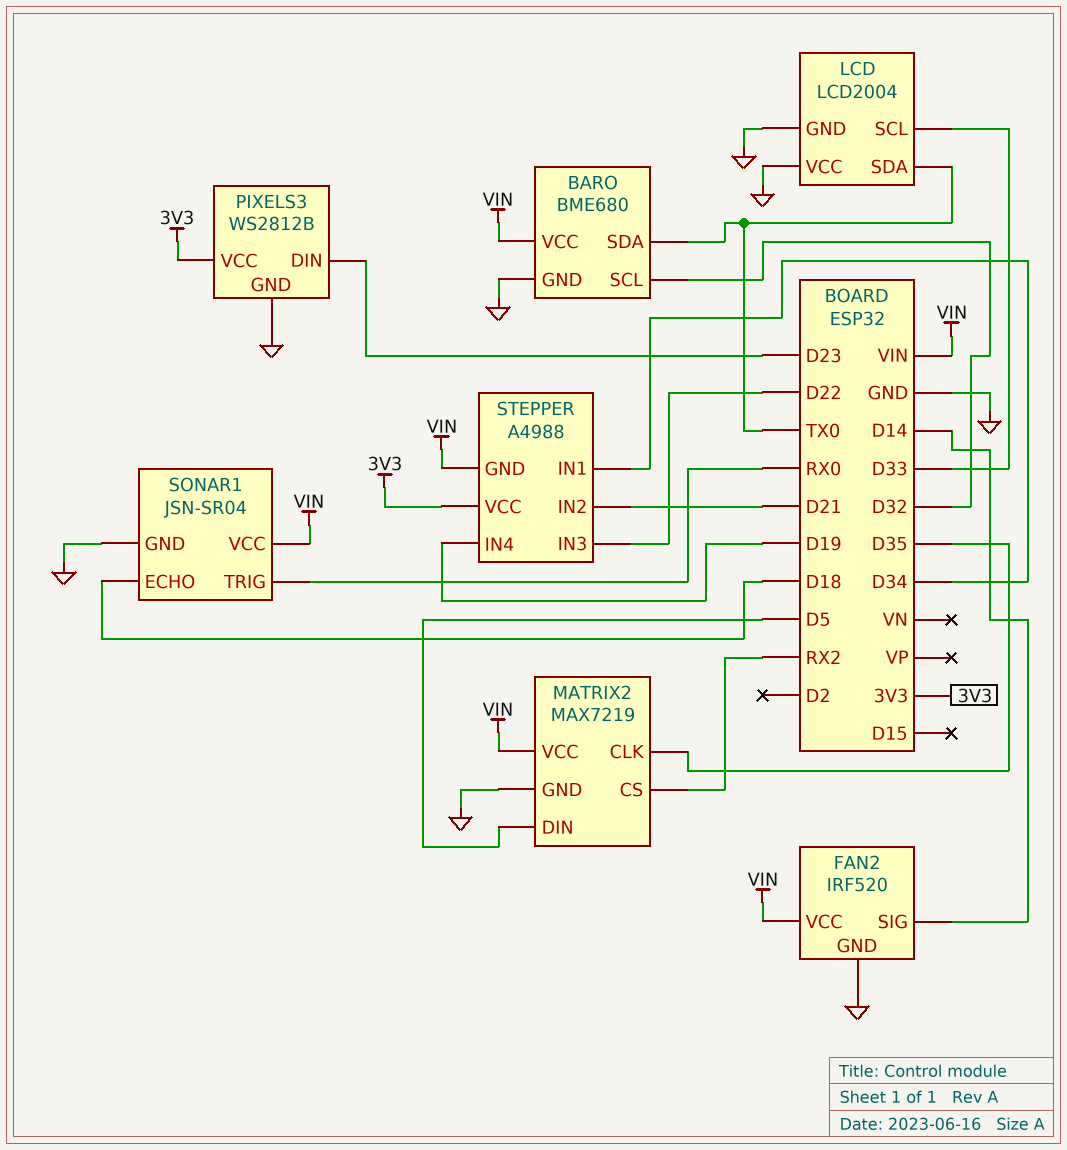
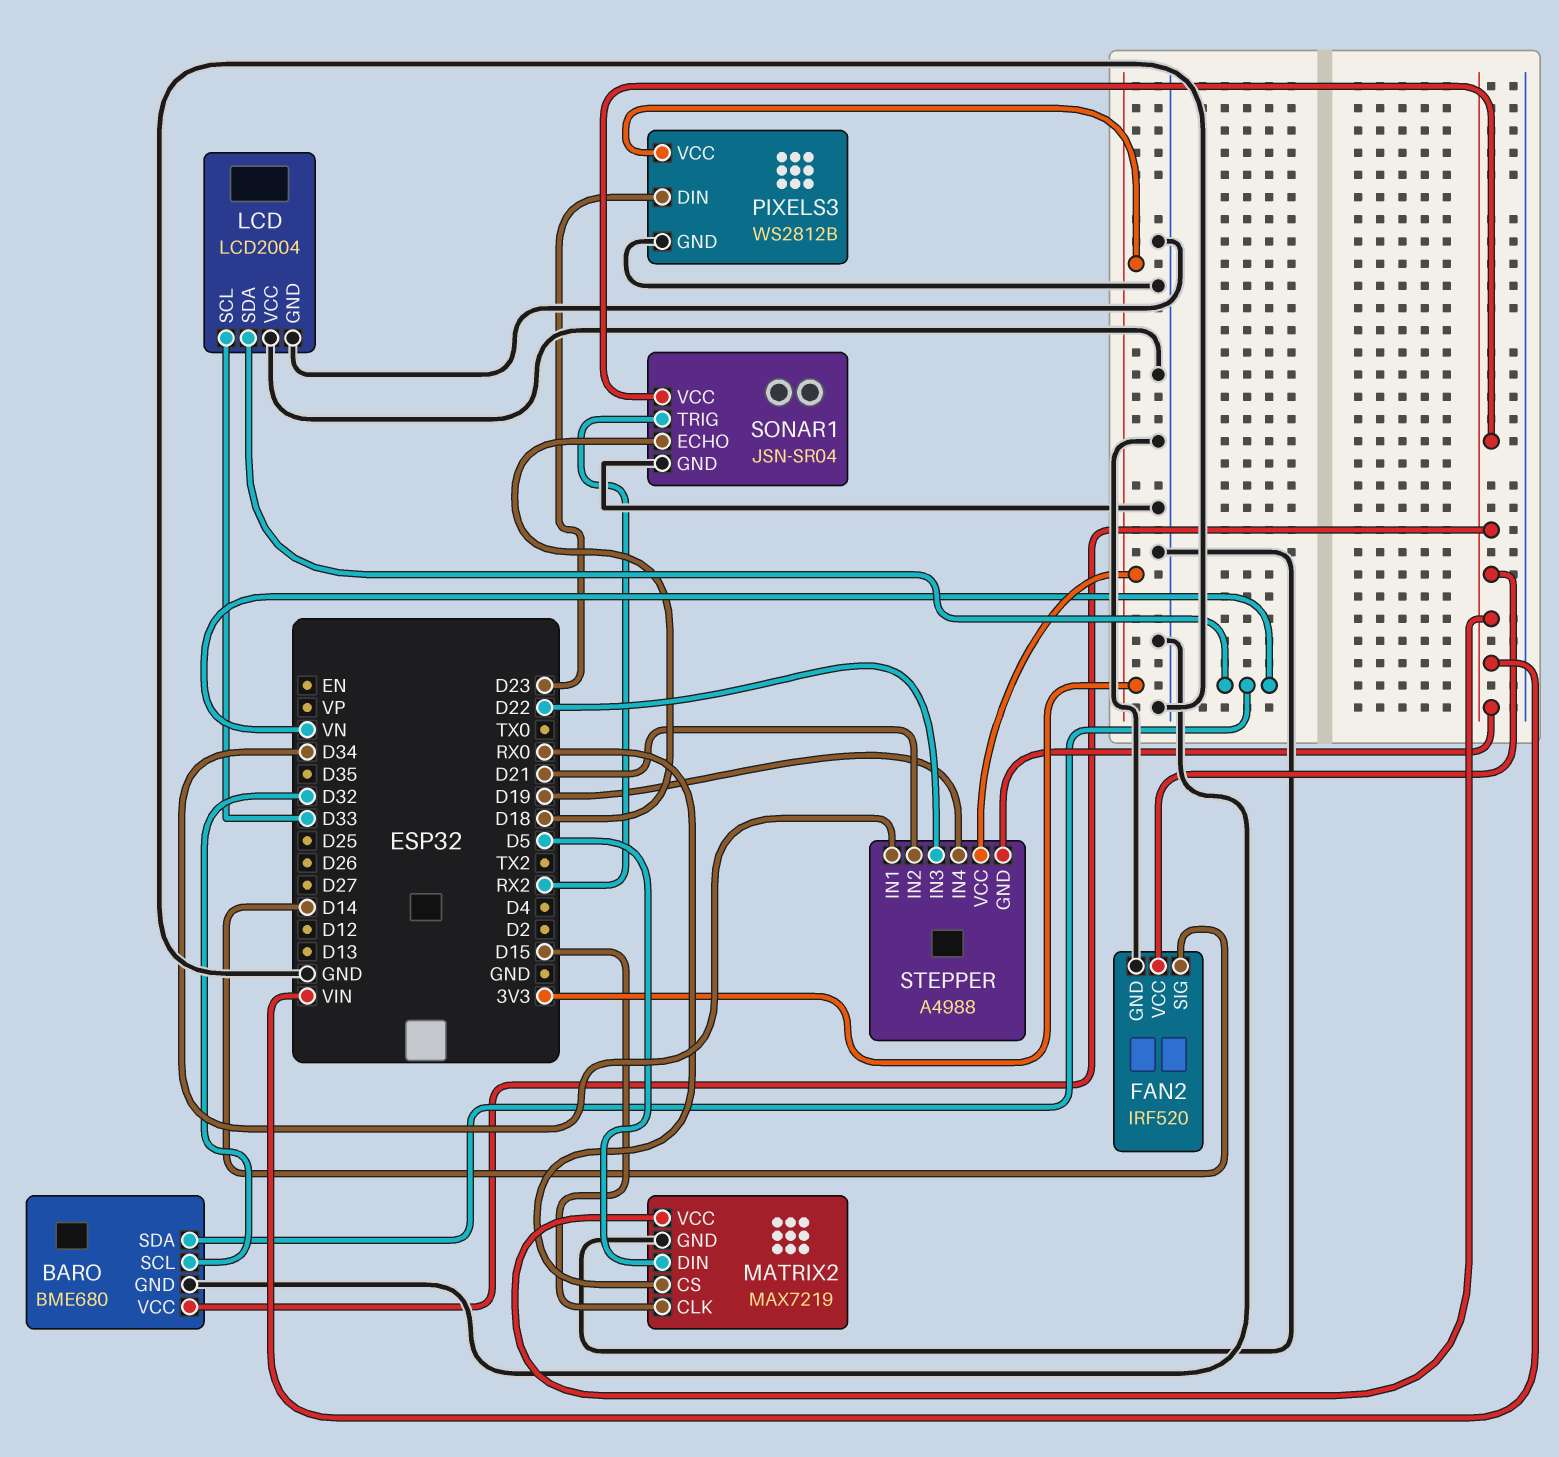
BARO pin SDA: TX0 -> VN
LCD pin SDA: TX0 -> VN
MATRIX2 pin CLK: D35 -> D15
MATRIX2 pin CS: RX2 -> RX0
SONAR1 pin TRIG: RX0 -> RX2

